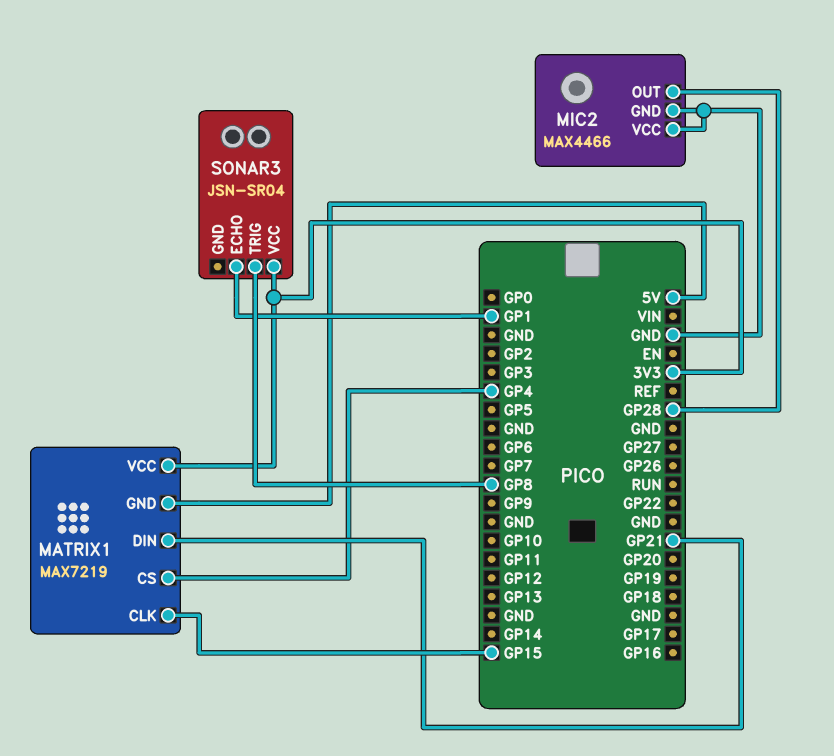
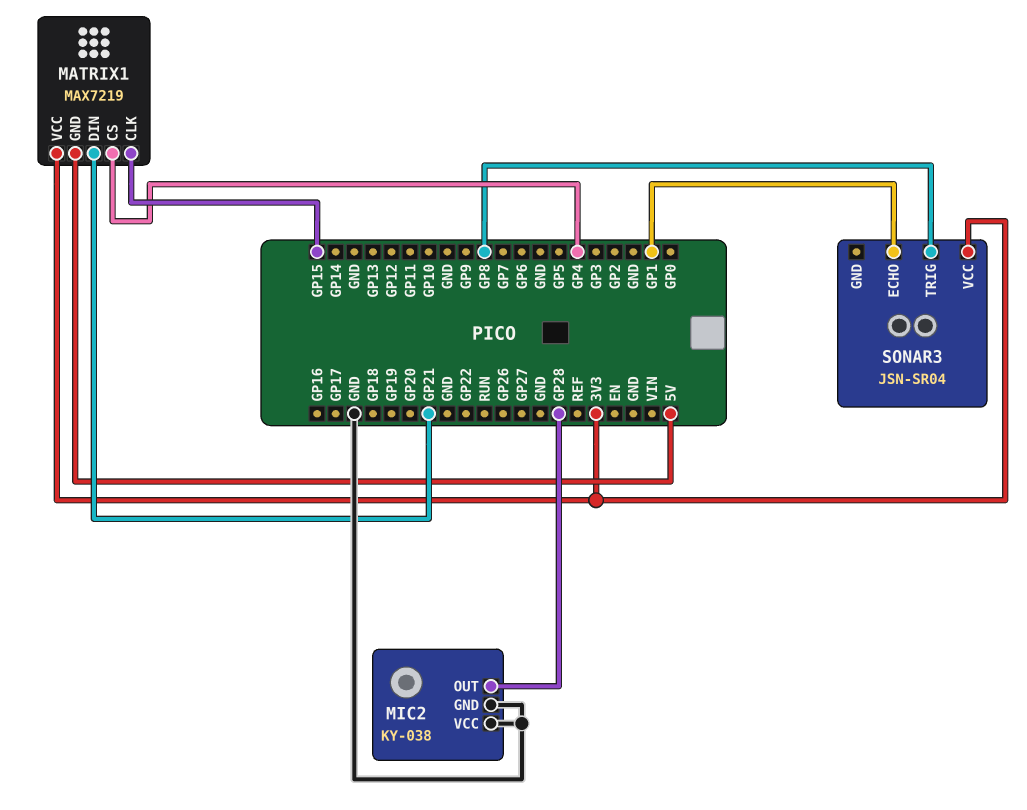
MIC2: MAX4466 -> KY-038

